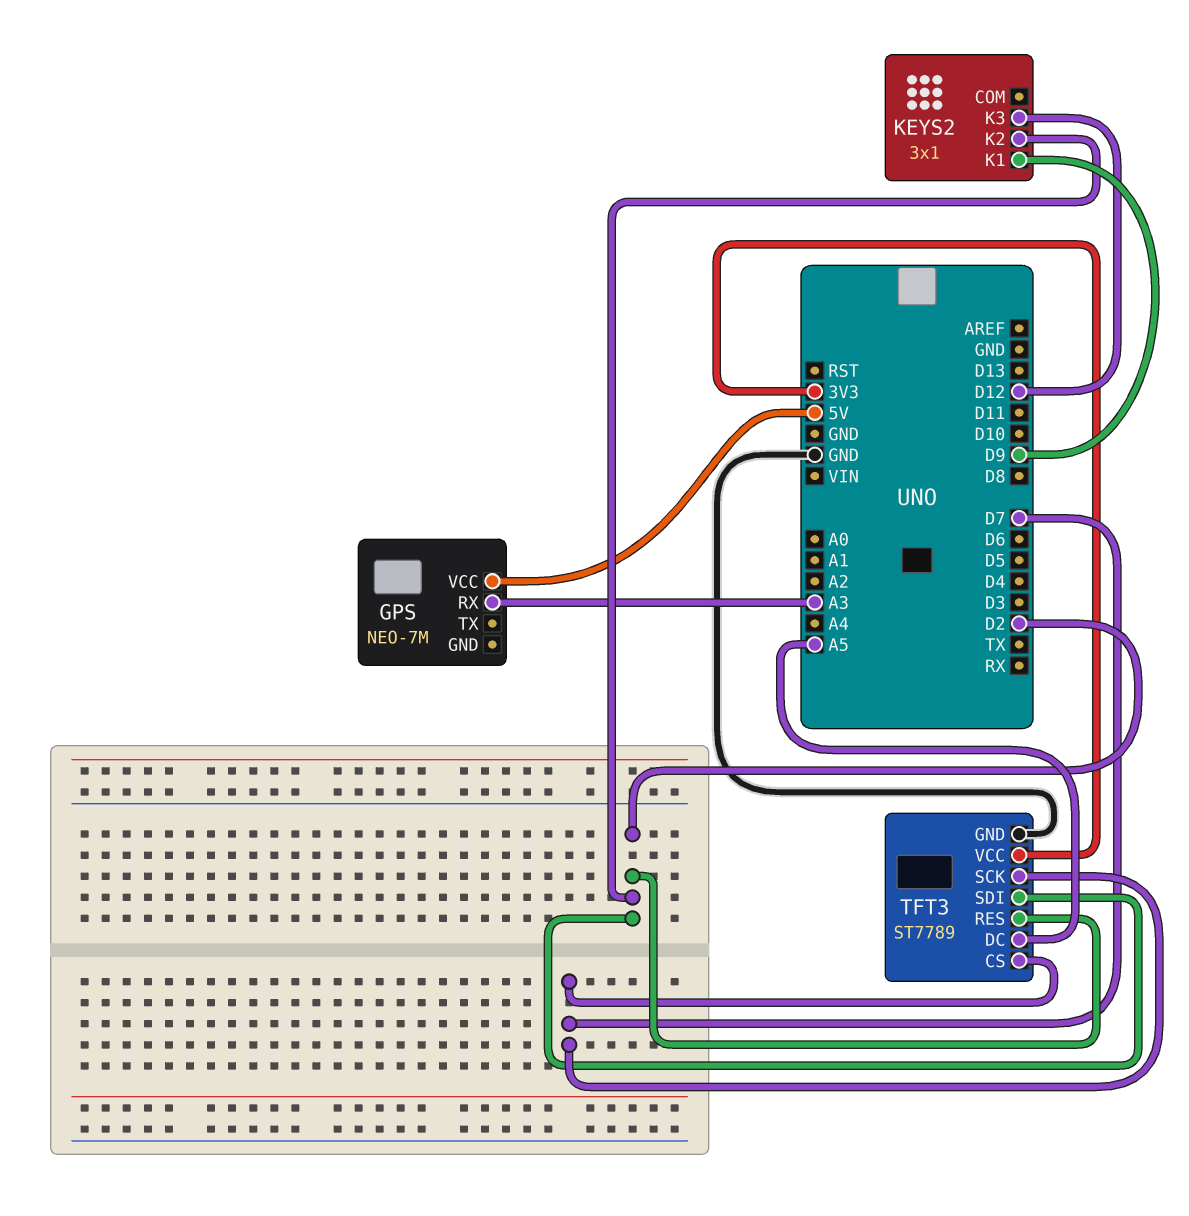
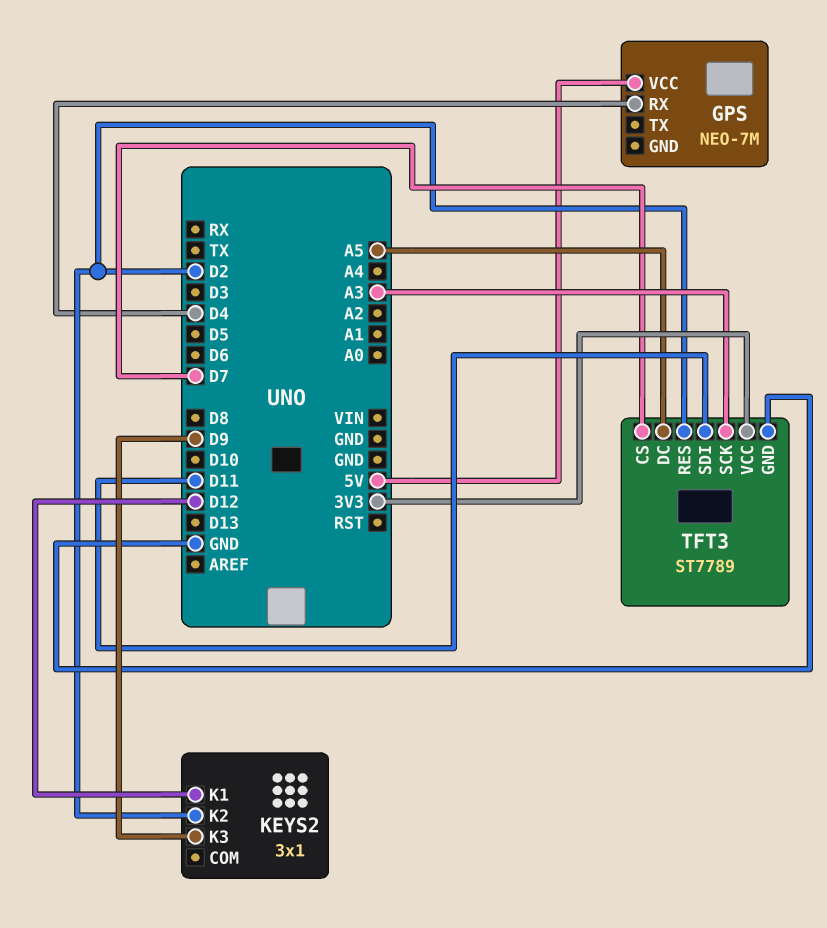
GPS pin RX: A3 -> D4
KEYS2 pin K1: D9 -> D12
KEYS2 pin K3: D12 -> D9
TFT3 pin SCK: D7 -> A3
TFT3 pin SDI: D2 -> D11

